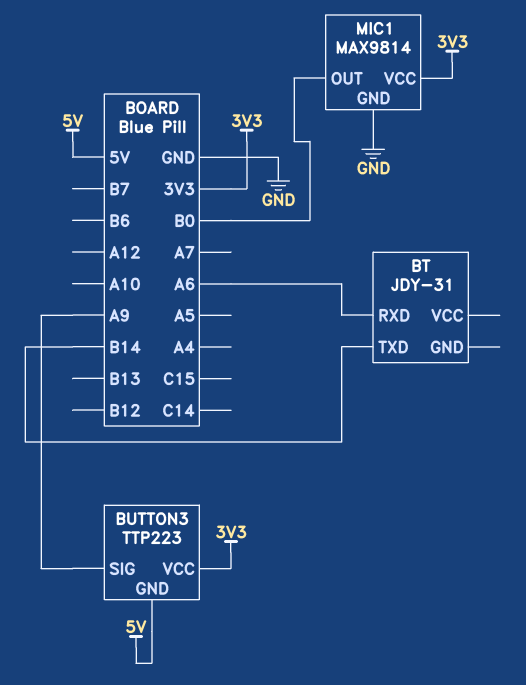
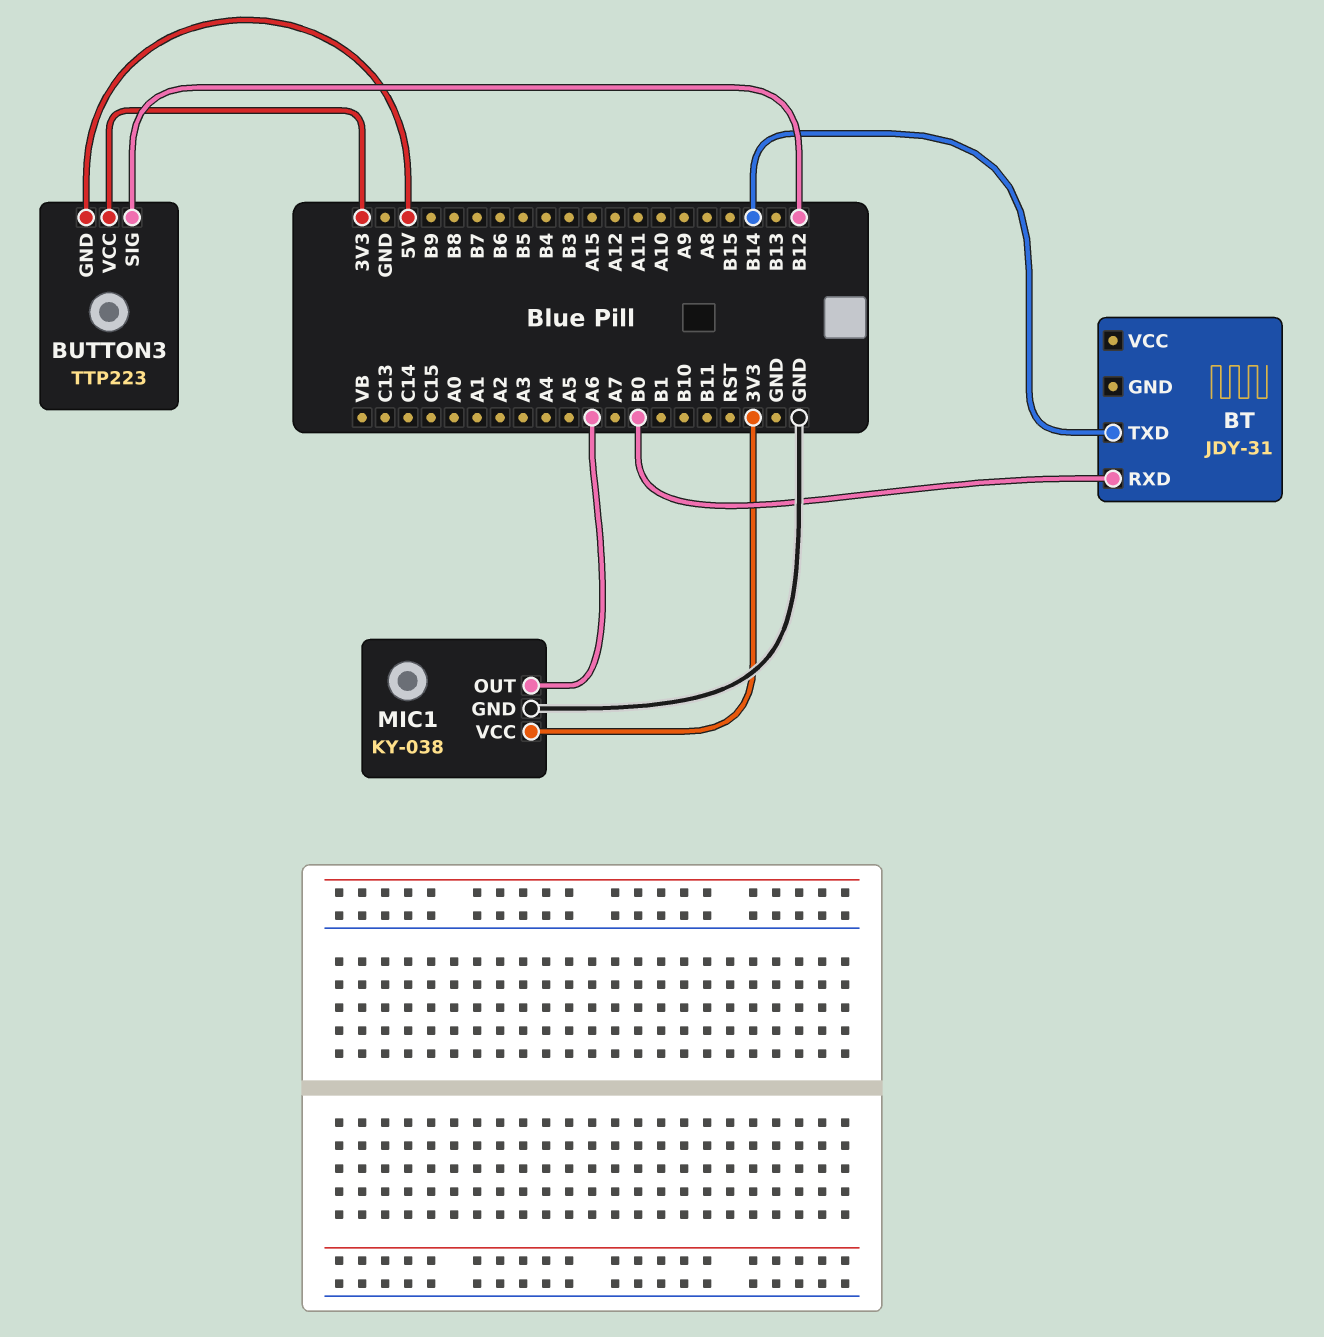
BT pin RXD: A6 -> B0
BUTTON3 pin SIG: A9 -> B12
MIC1: MAX9814 -> KY-038
MIC1 pin OUT: B0 -> A6

